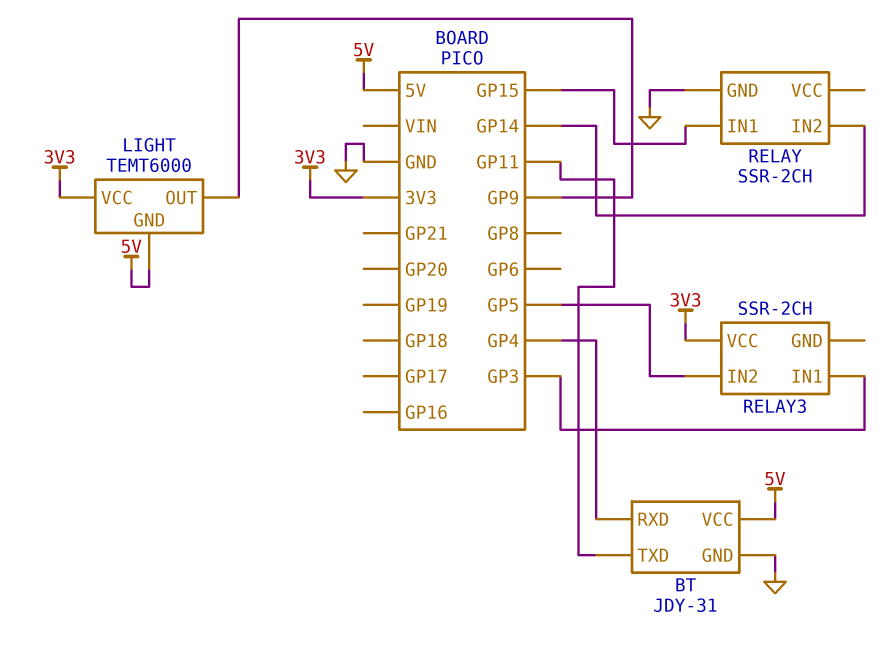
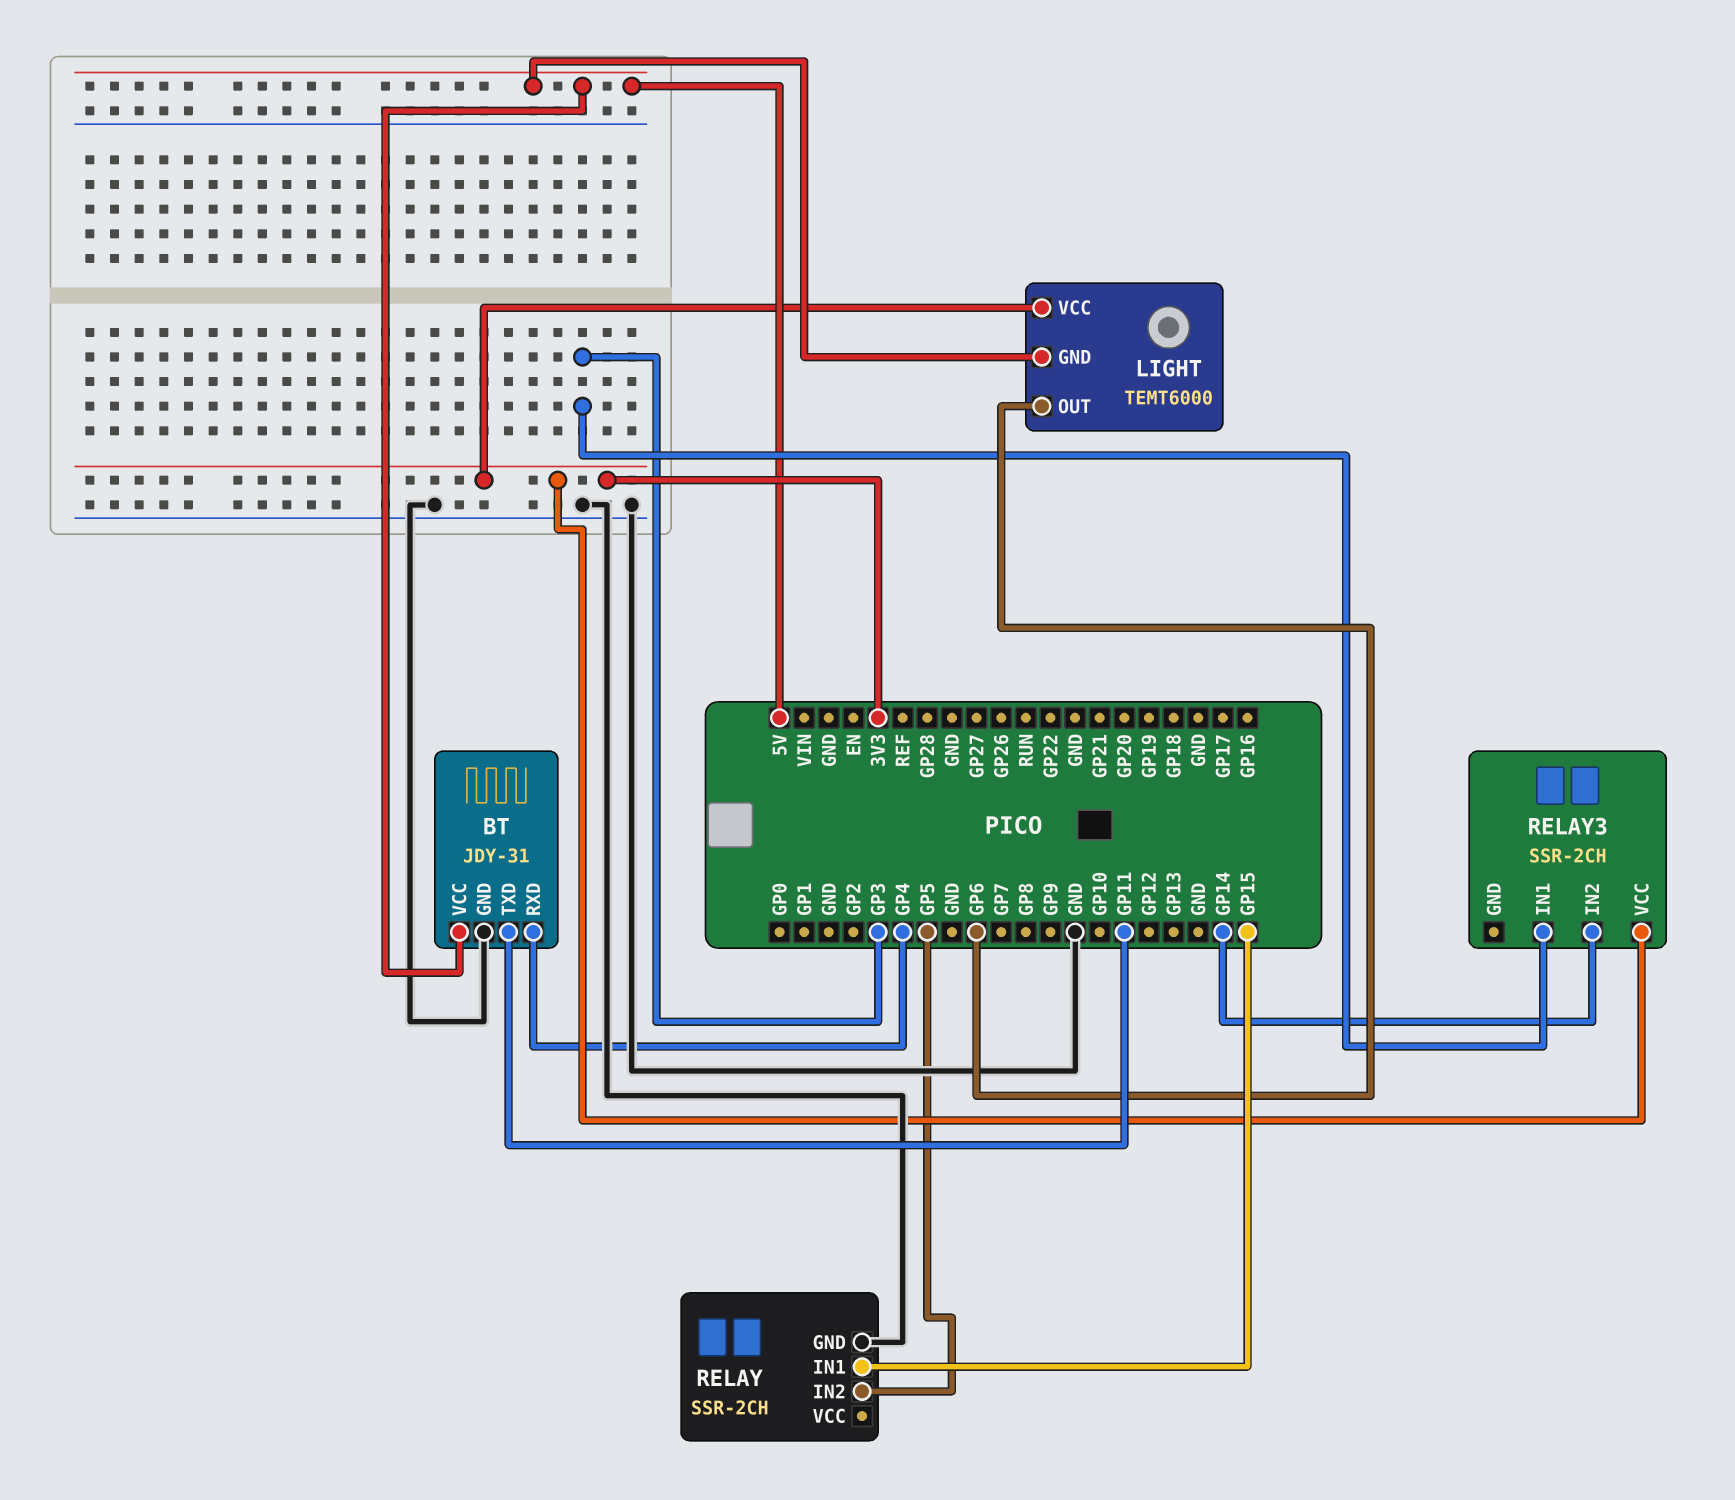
LIGHT pin OUT: GP9 -> GP6
RELAY pin IN2: GP14 -> GP5
RELAY3 pin IN2: GP5 -> GP14

